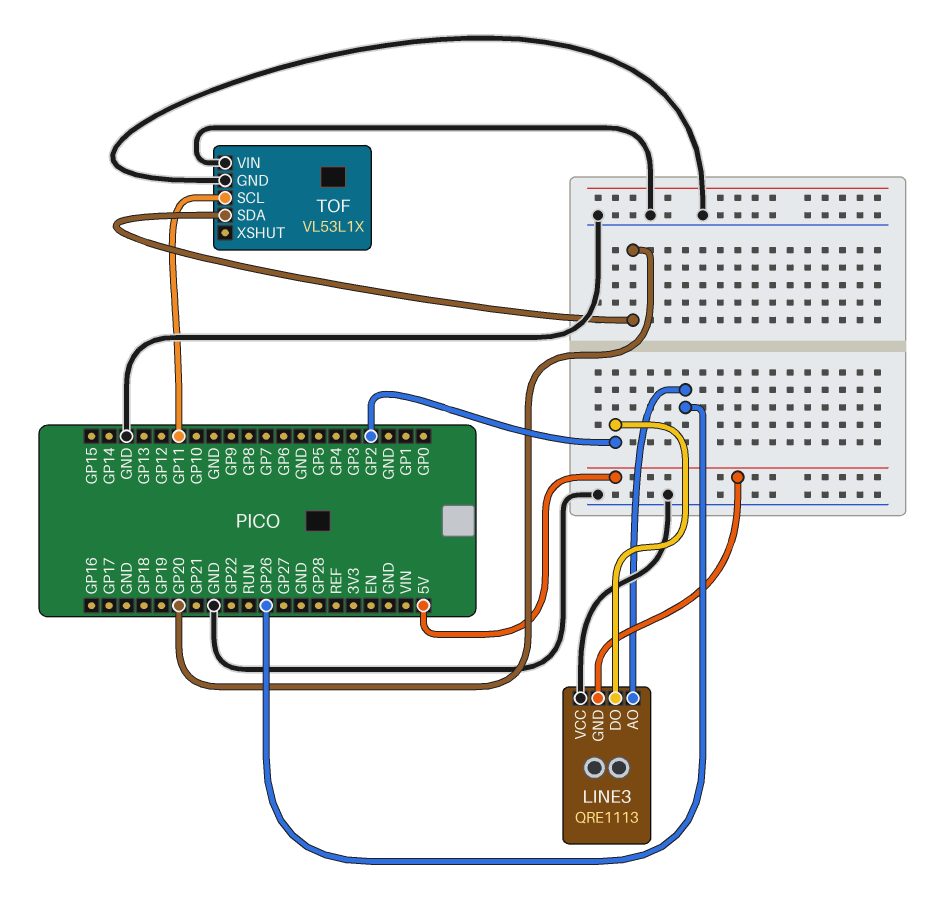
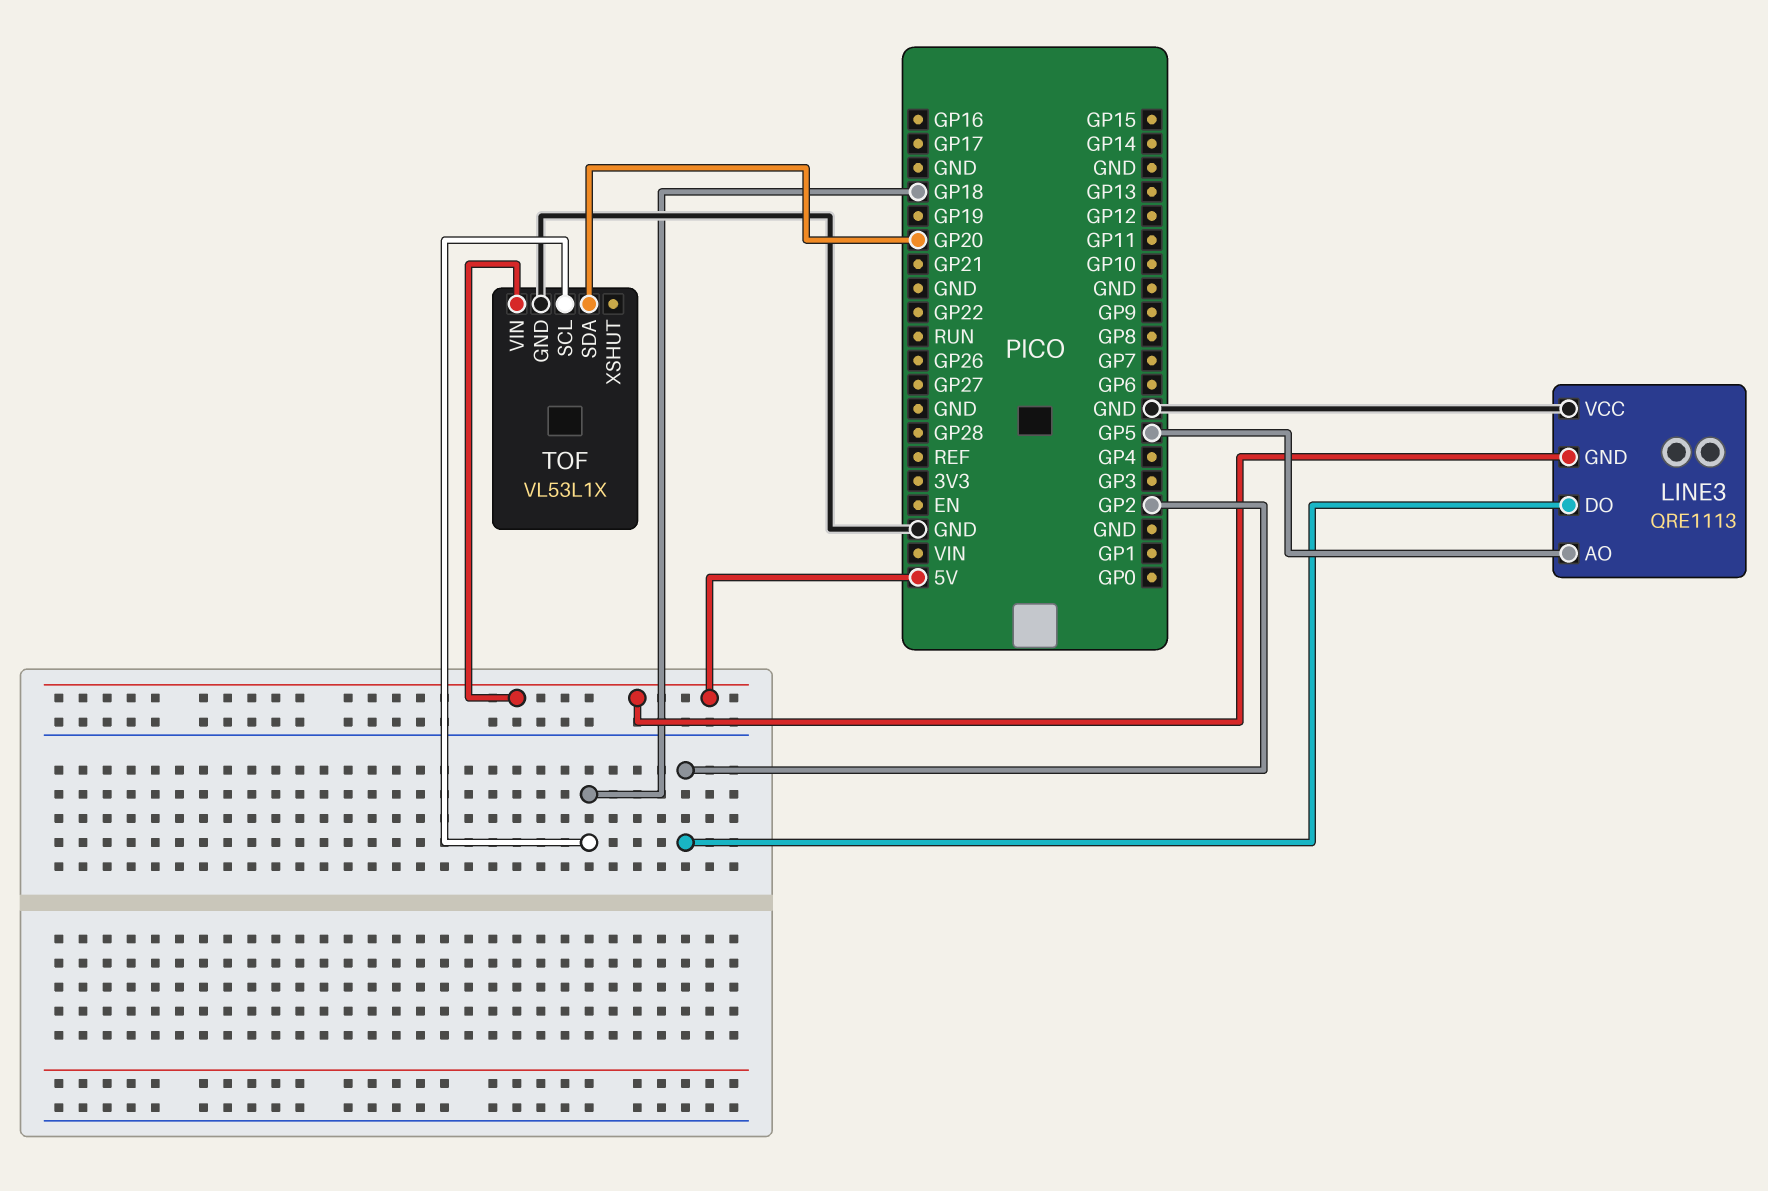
LINE3 pin AO: GP26 -> GP5
TOF pin SCL: GP11 -> GP18
TOF pin VIN: GND -> 5V

